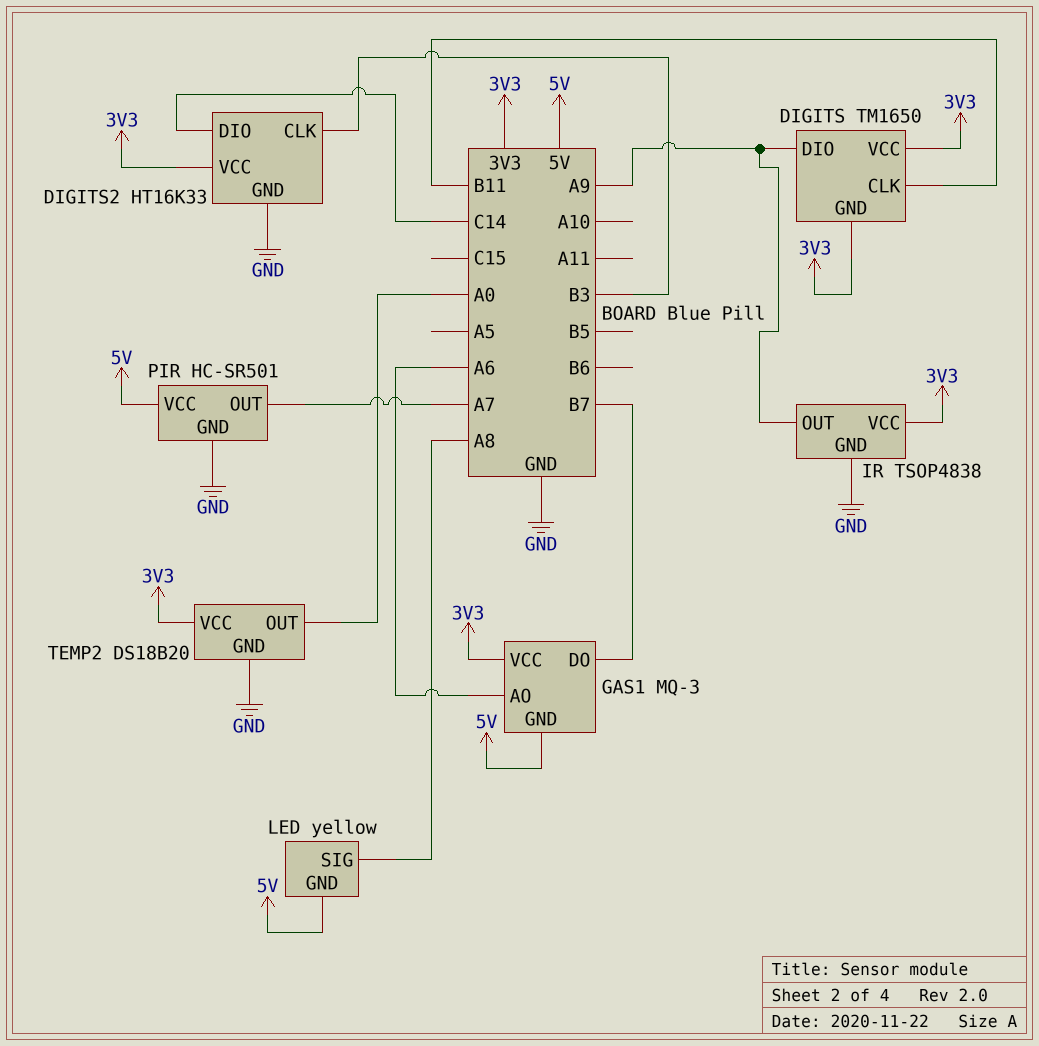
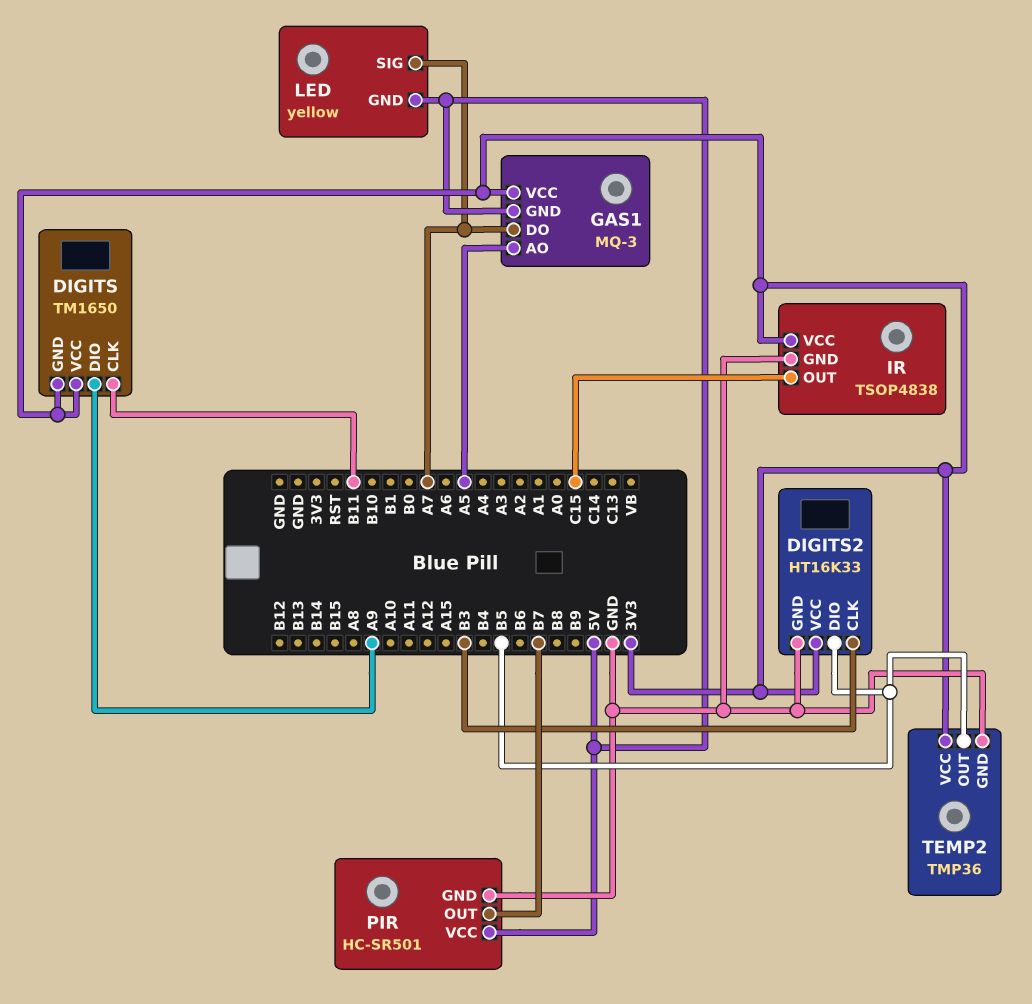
DIGITS2 pin DIO: C14 -> B5
GAS1 pin AO: A6 -> A5
GAS1 pin DO: B7 -> A7
IR pin OUT: A9 -> C15
LED pin SIG: A8 -> A7
PIR pin OUT: A7 -> B7
TEMP2: DS18B20 -> TMP36
TEMP2 pin OUT: A0 -> B5

